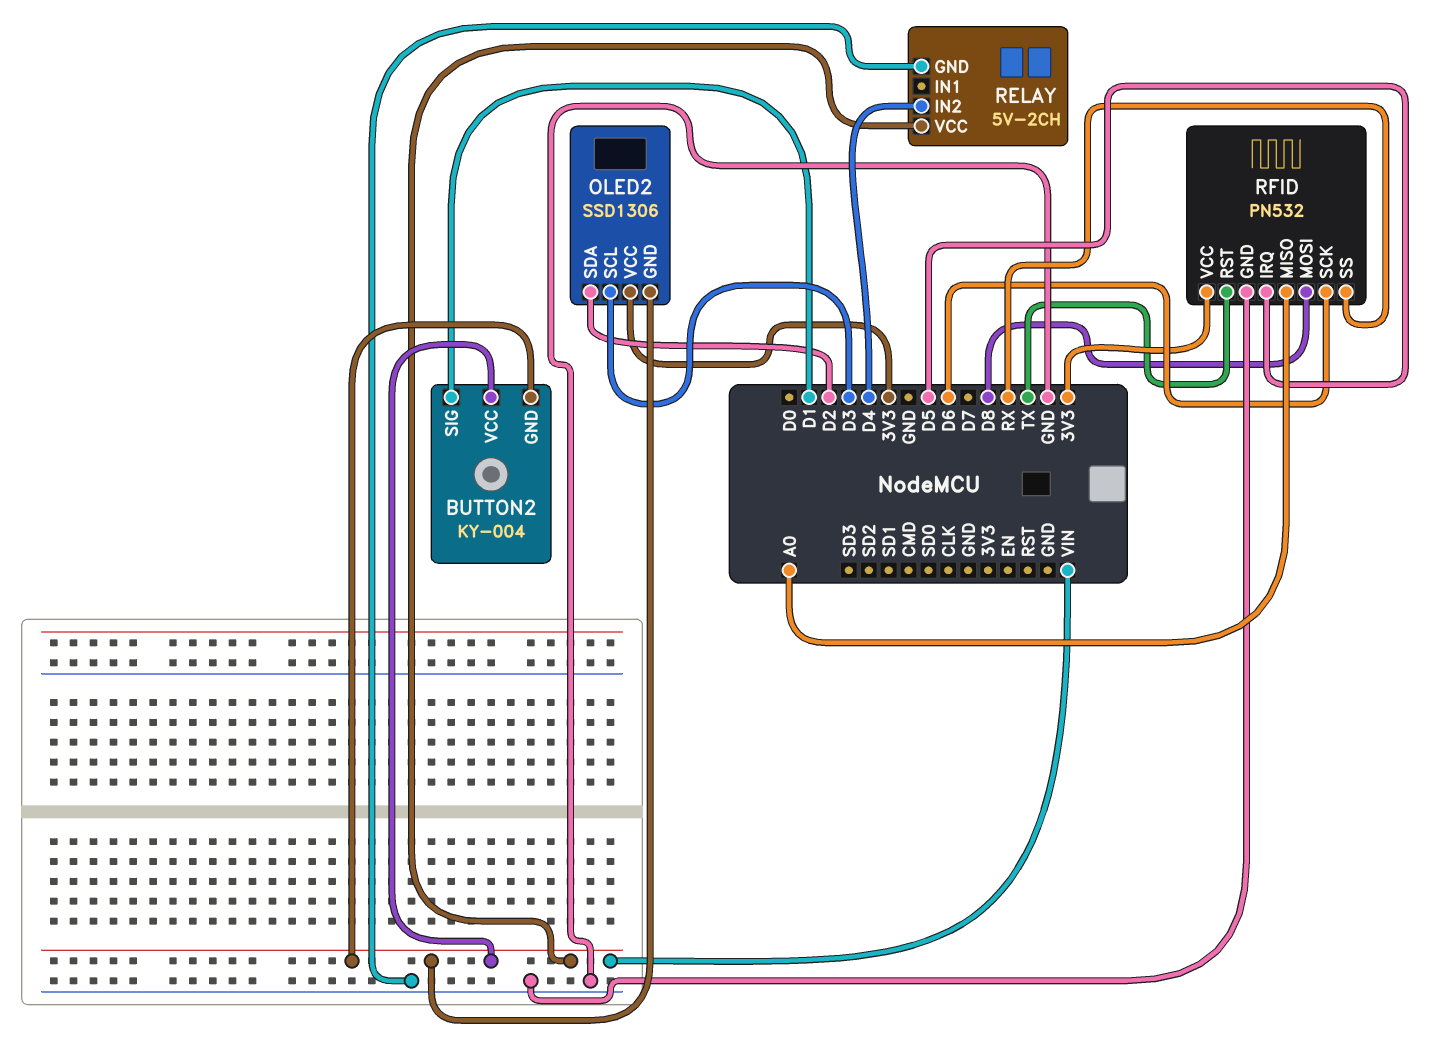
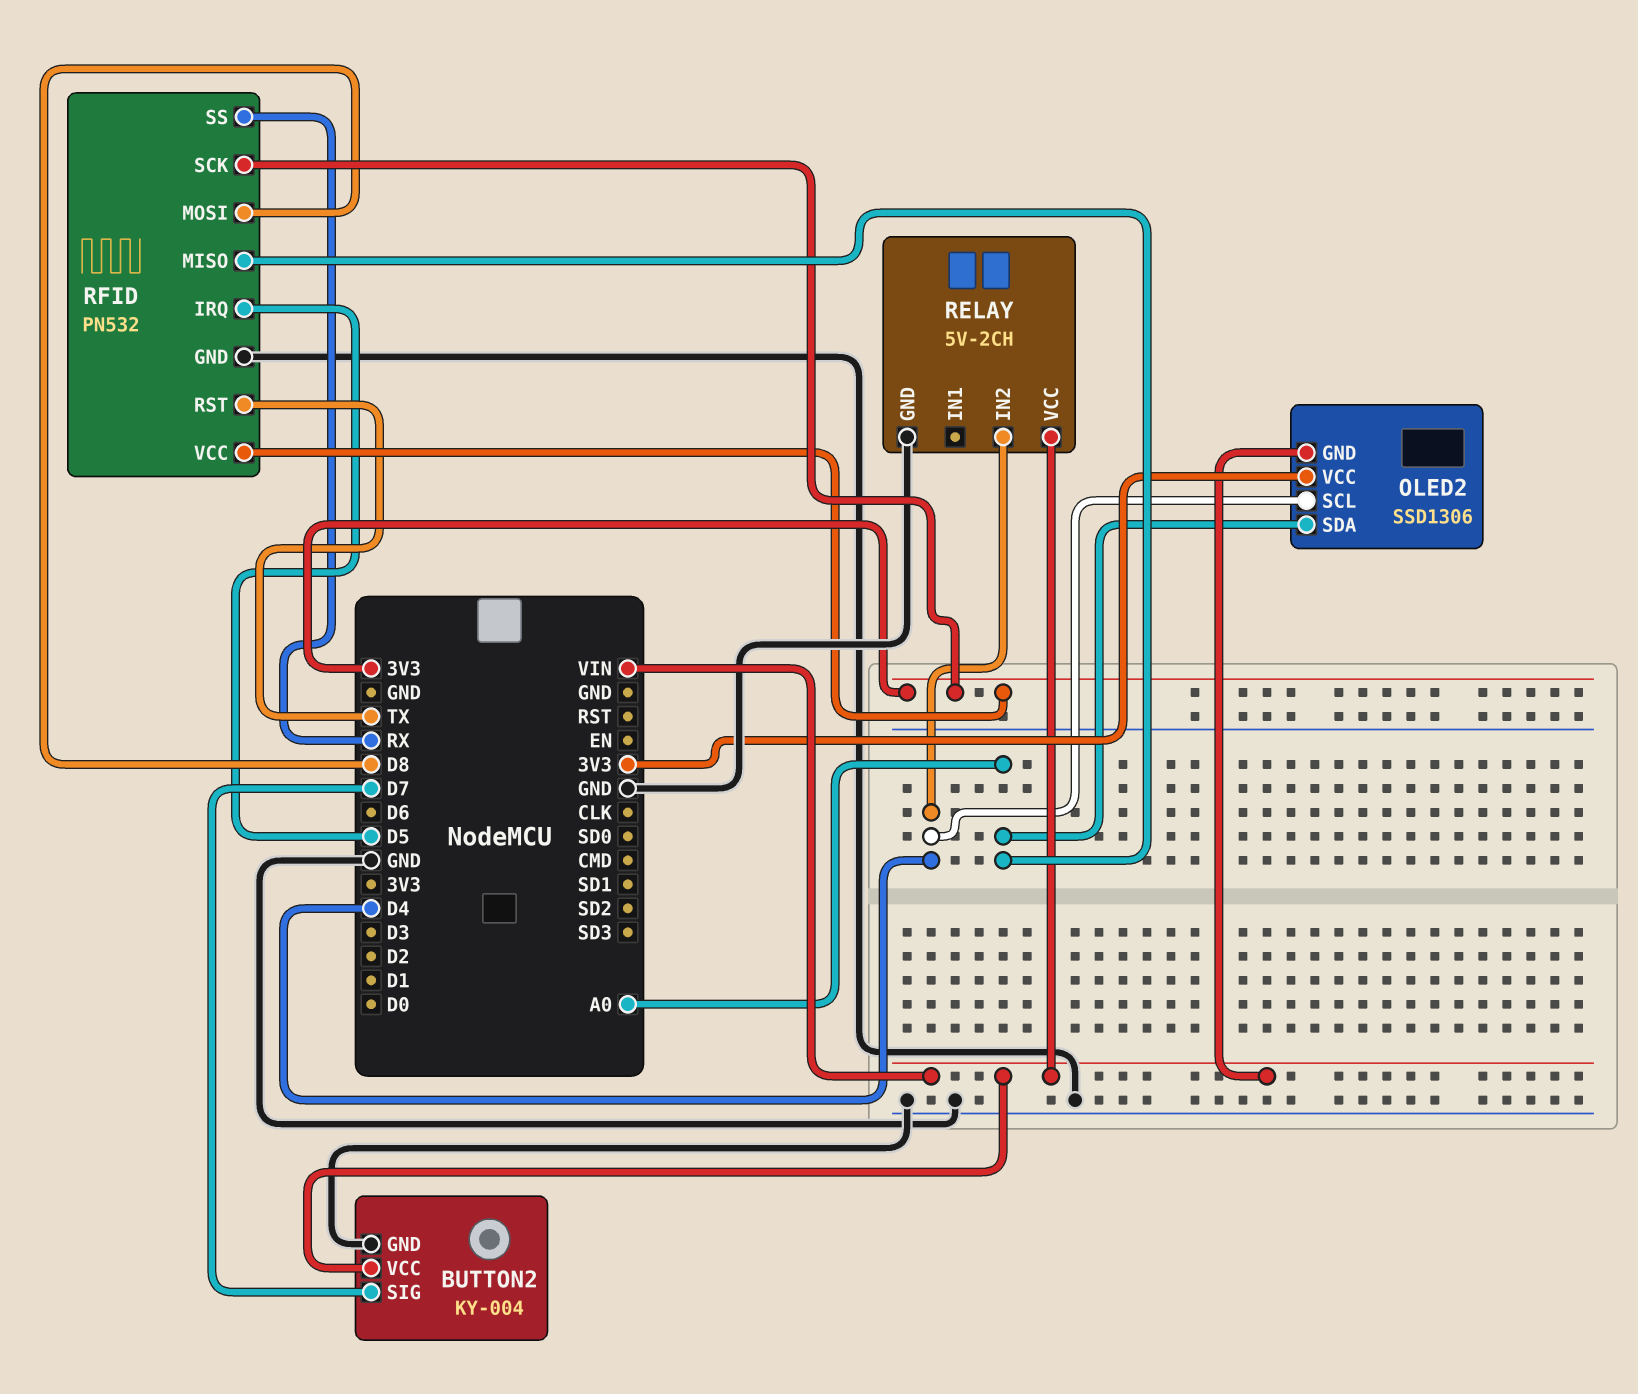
BUTTON2 pin GND: VIN -> GND
BUTTON2 pin SIG: D1 -> D7
OLED2 pin SCL: D3 -> D4
OLED2 pin SDA: D2 -> A0
RFID pin SCK: D6 -> 3V3

